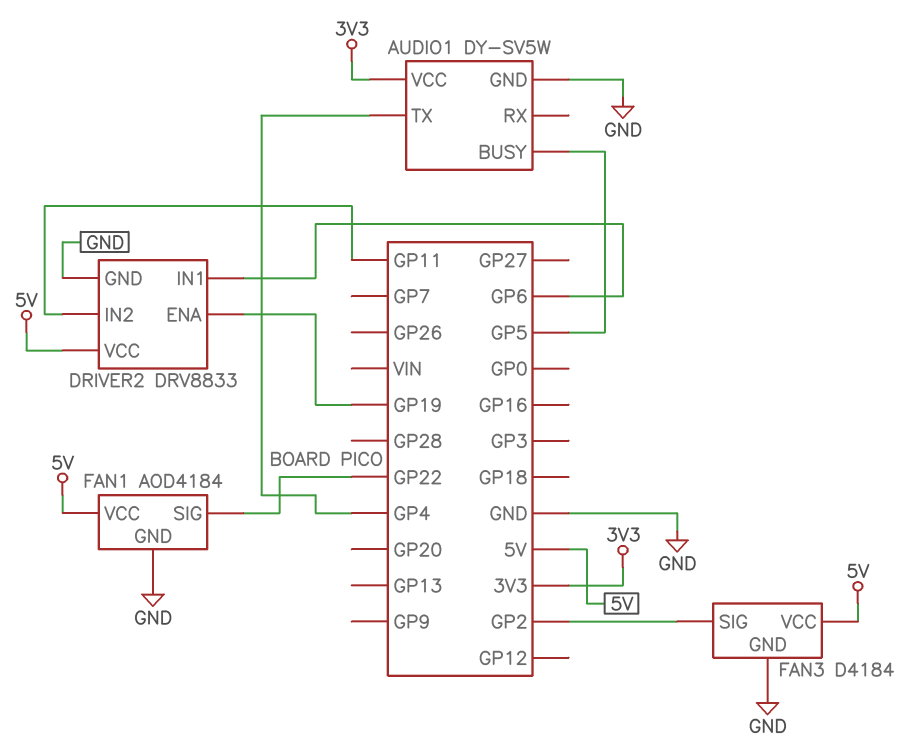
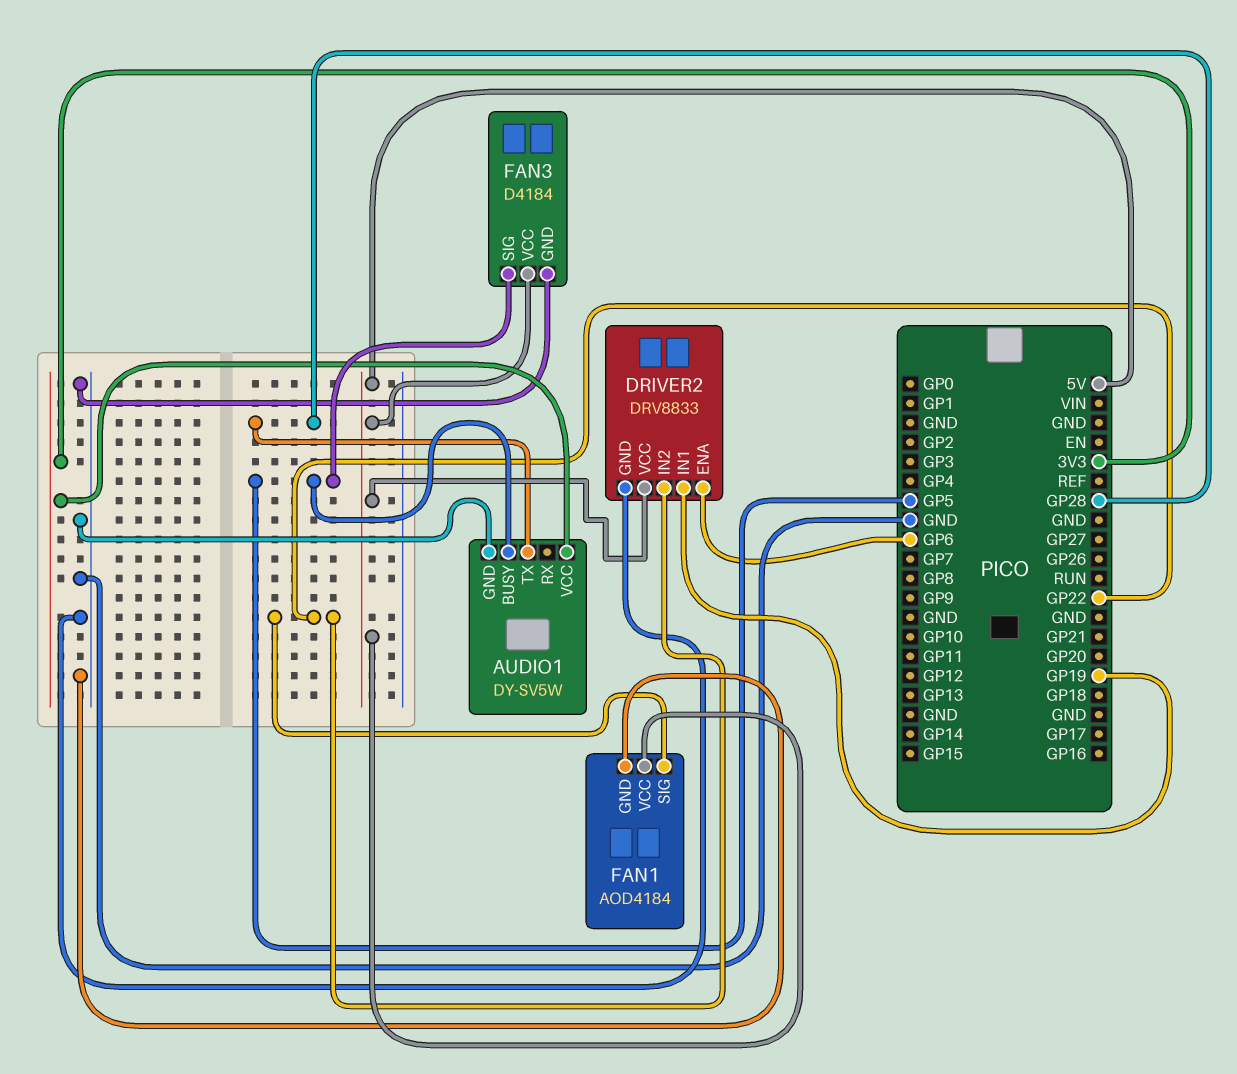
AUDIO1 pin TX: GP4 -> GP28
DRIVER2 pin ENA: GP19 -> GP6
DRIVER2 pin IN1: GP6 -> GP19
DRIVER2 pin IN2: GP11 -> GP22
FAN3 pin SIG: GP2 -> GP5

